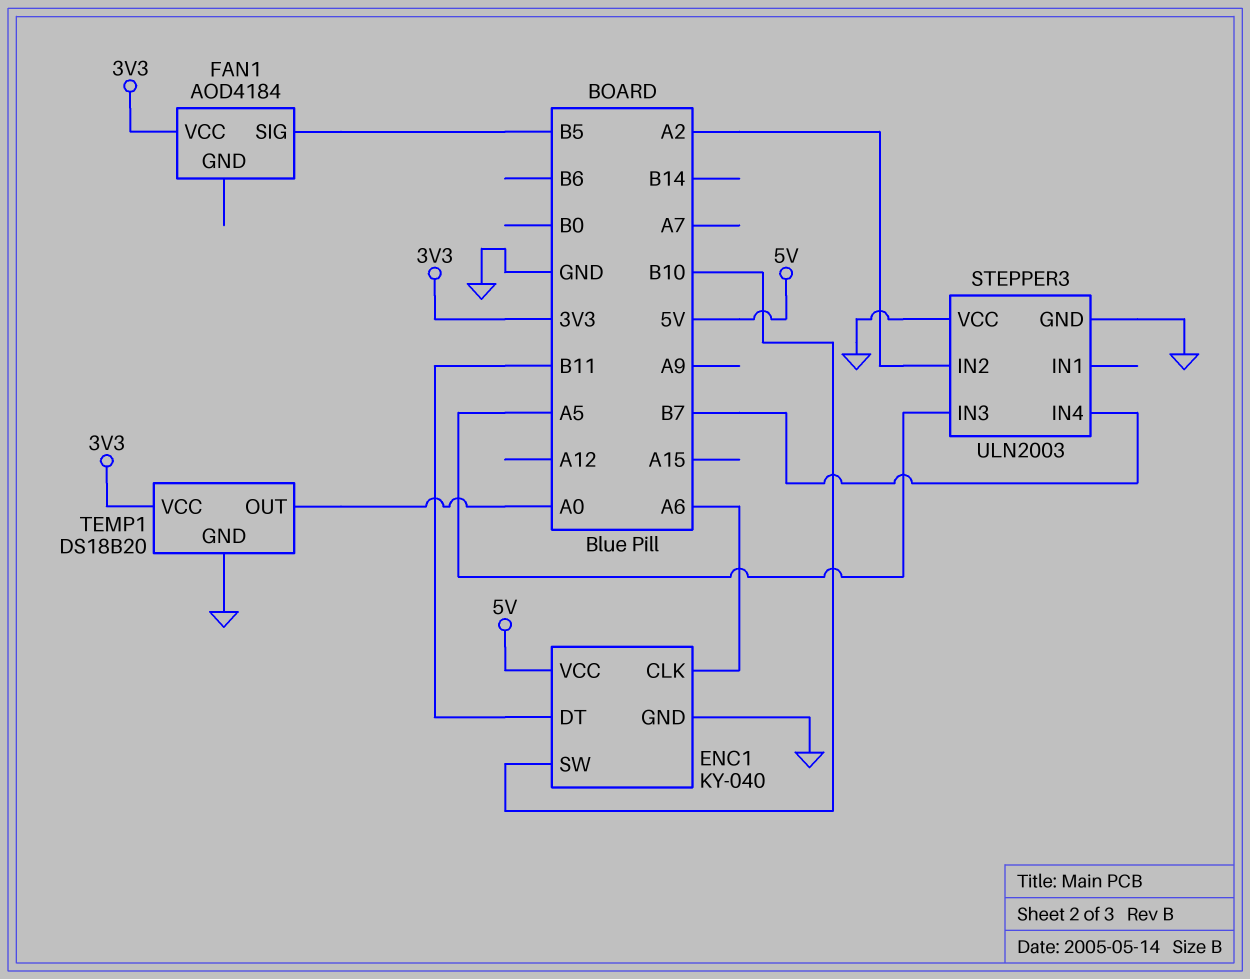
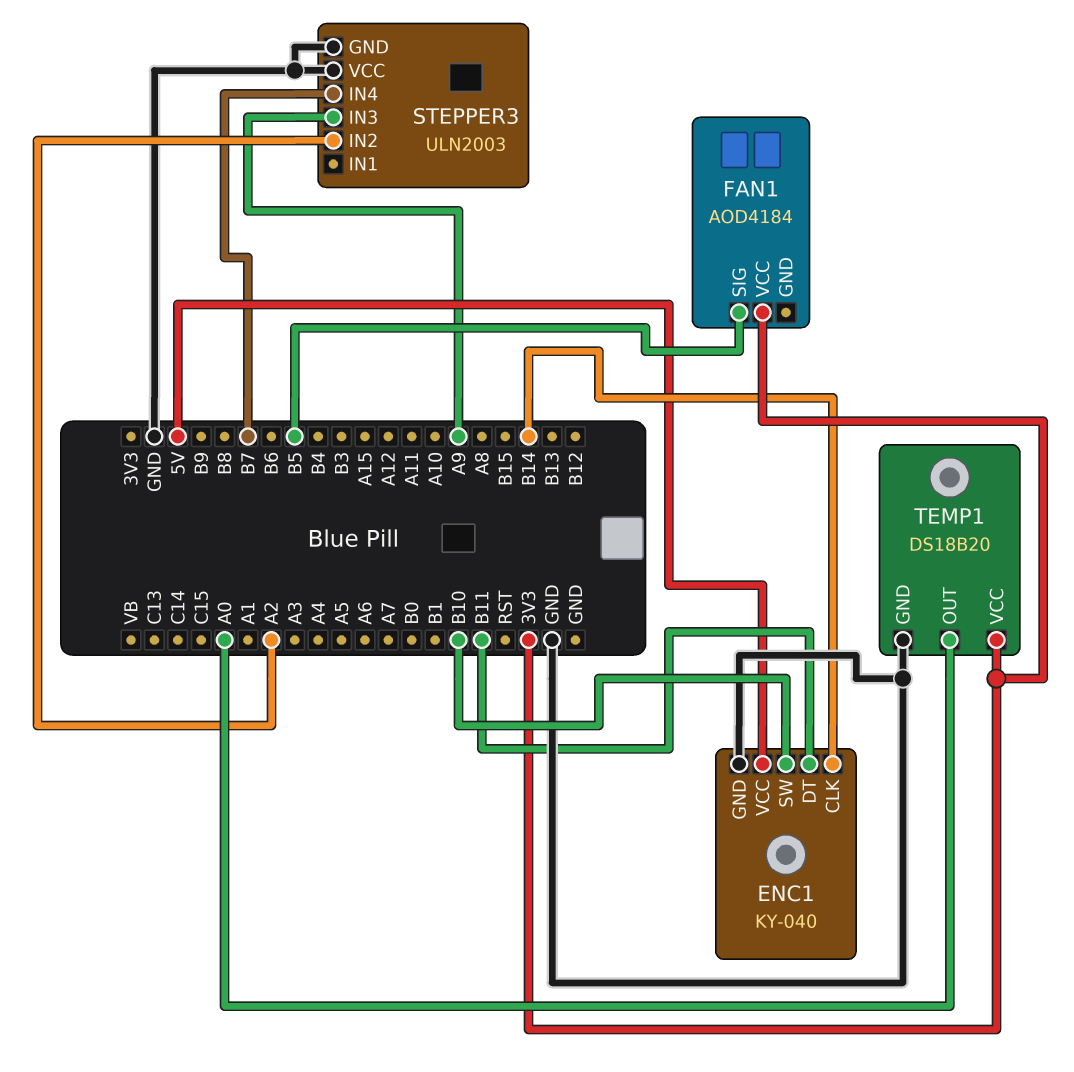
ENC1 pin CLK: A6 -> B14
STEPPER3 pin IN3: A5 -> A9

